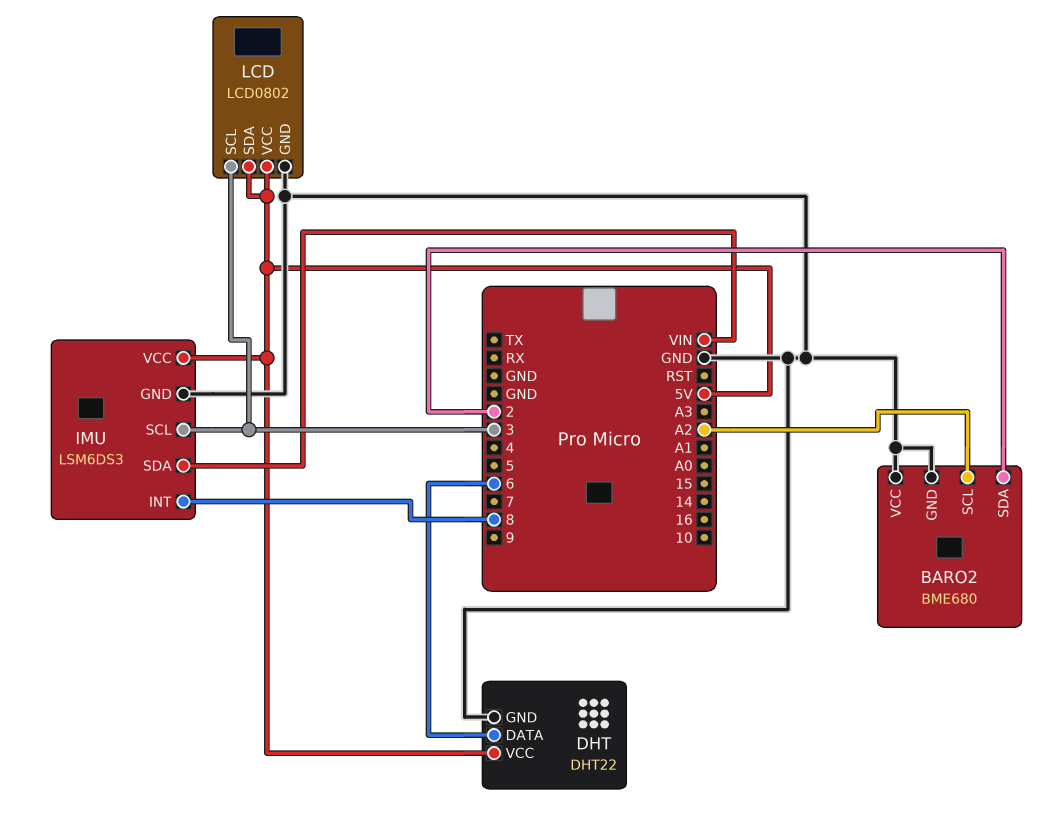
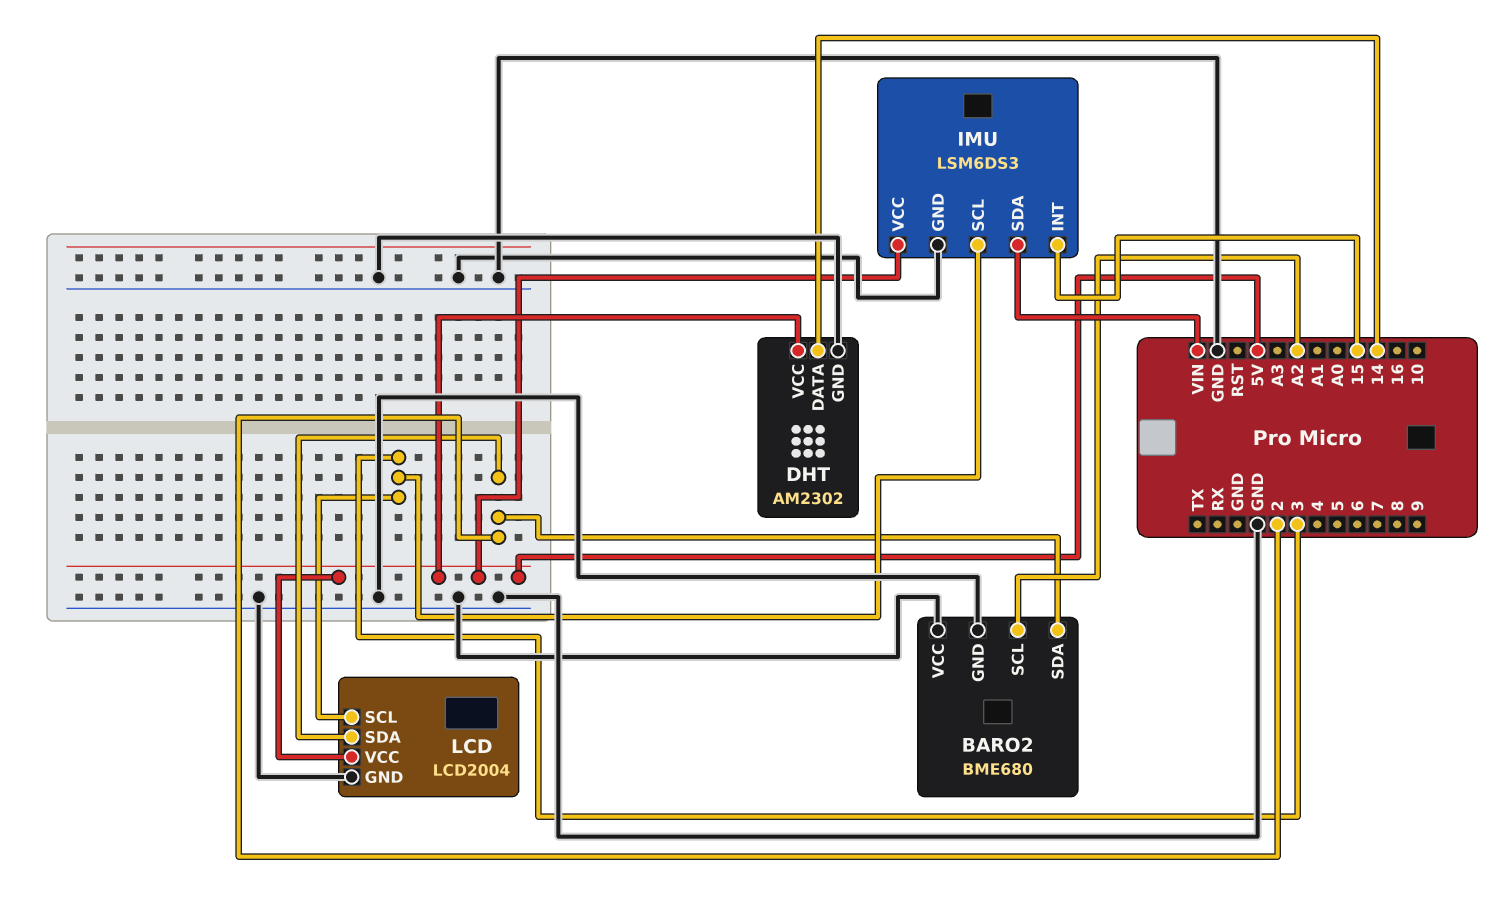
DHT: DHT22 -> AM2302
DHT pin DATA: 6 -> 14
IMU pin INT: 8 -> 15
LCD: LCD0802 -> LCD2004
LCD pin SDA: 5V -> 2

